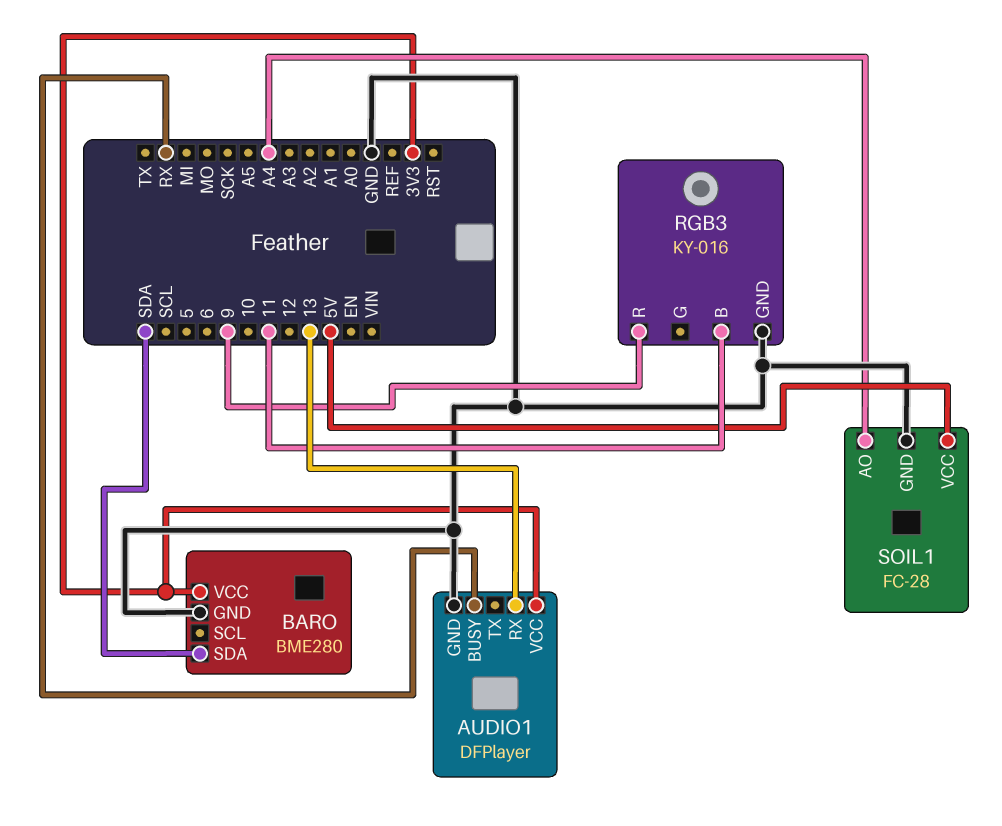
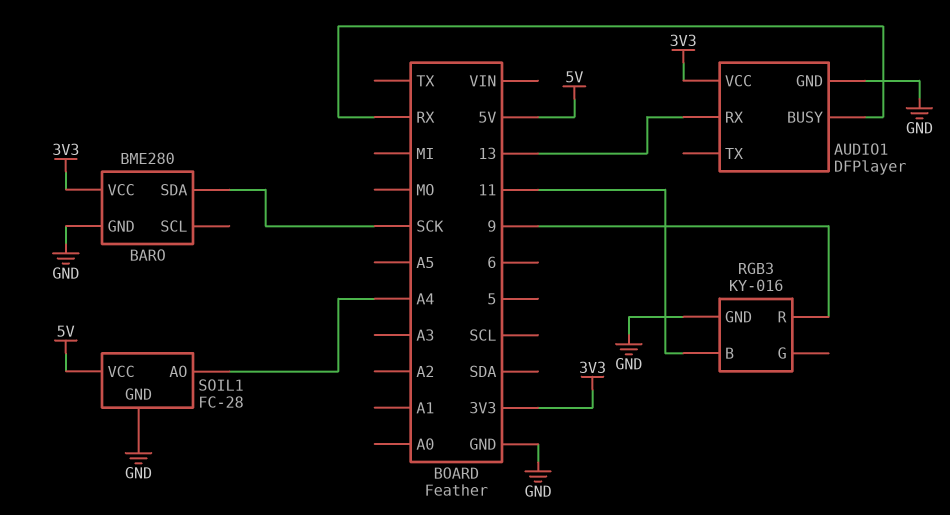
BARO pin SDA: SDA -> SCK

